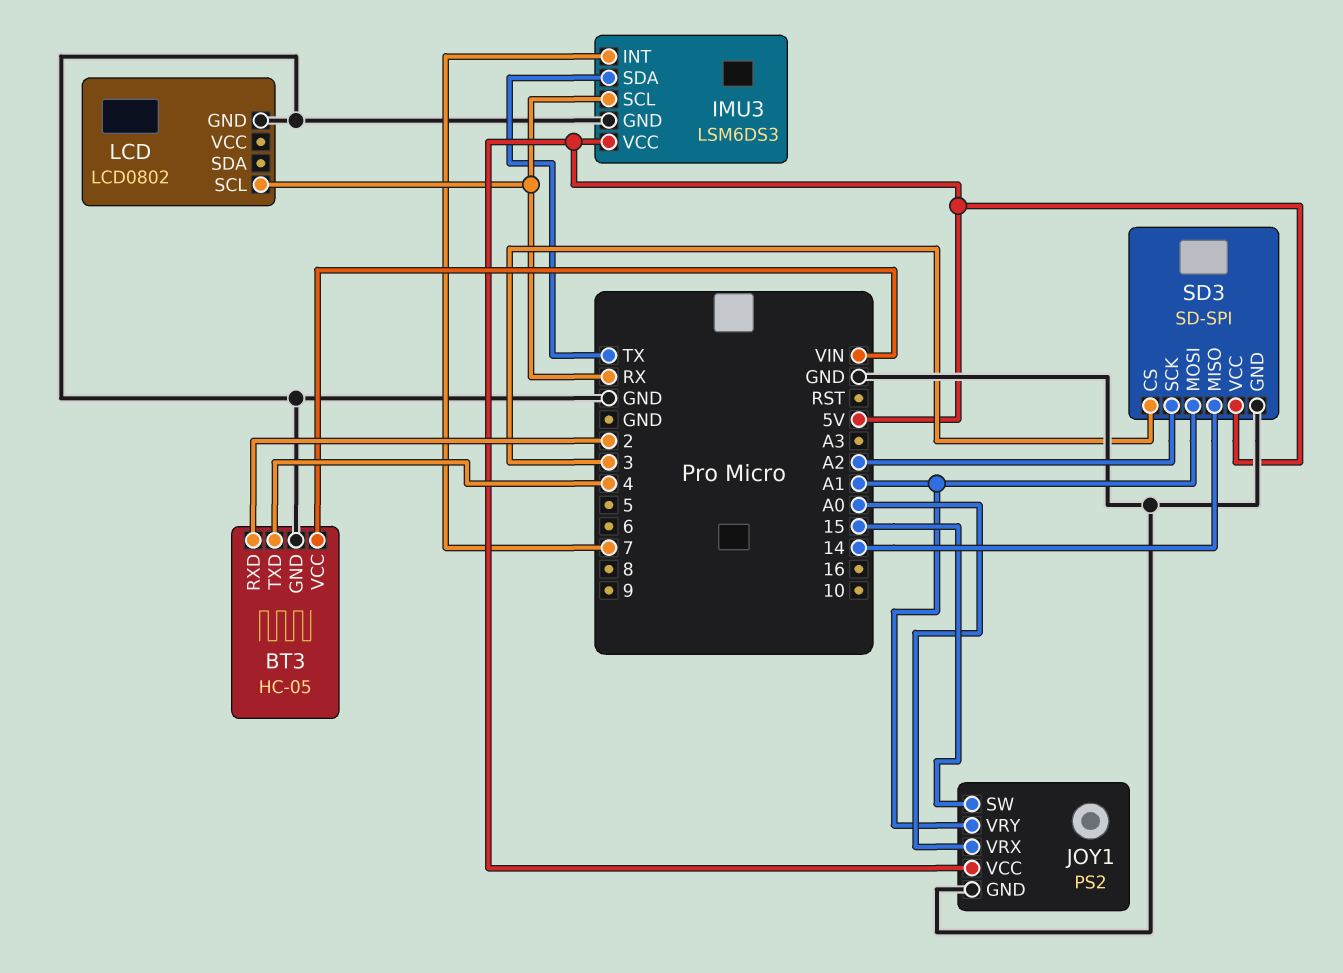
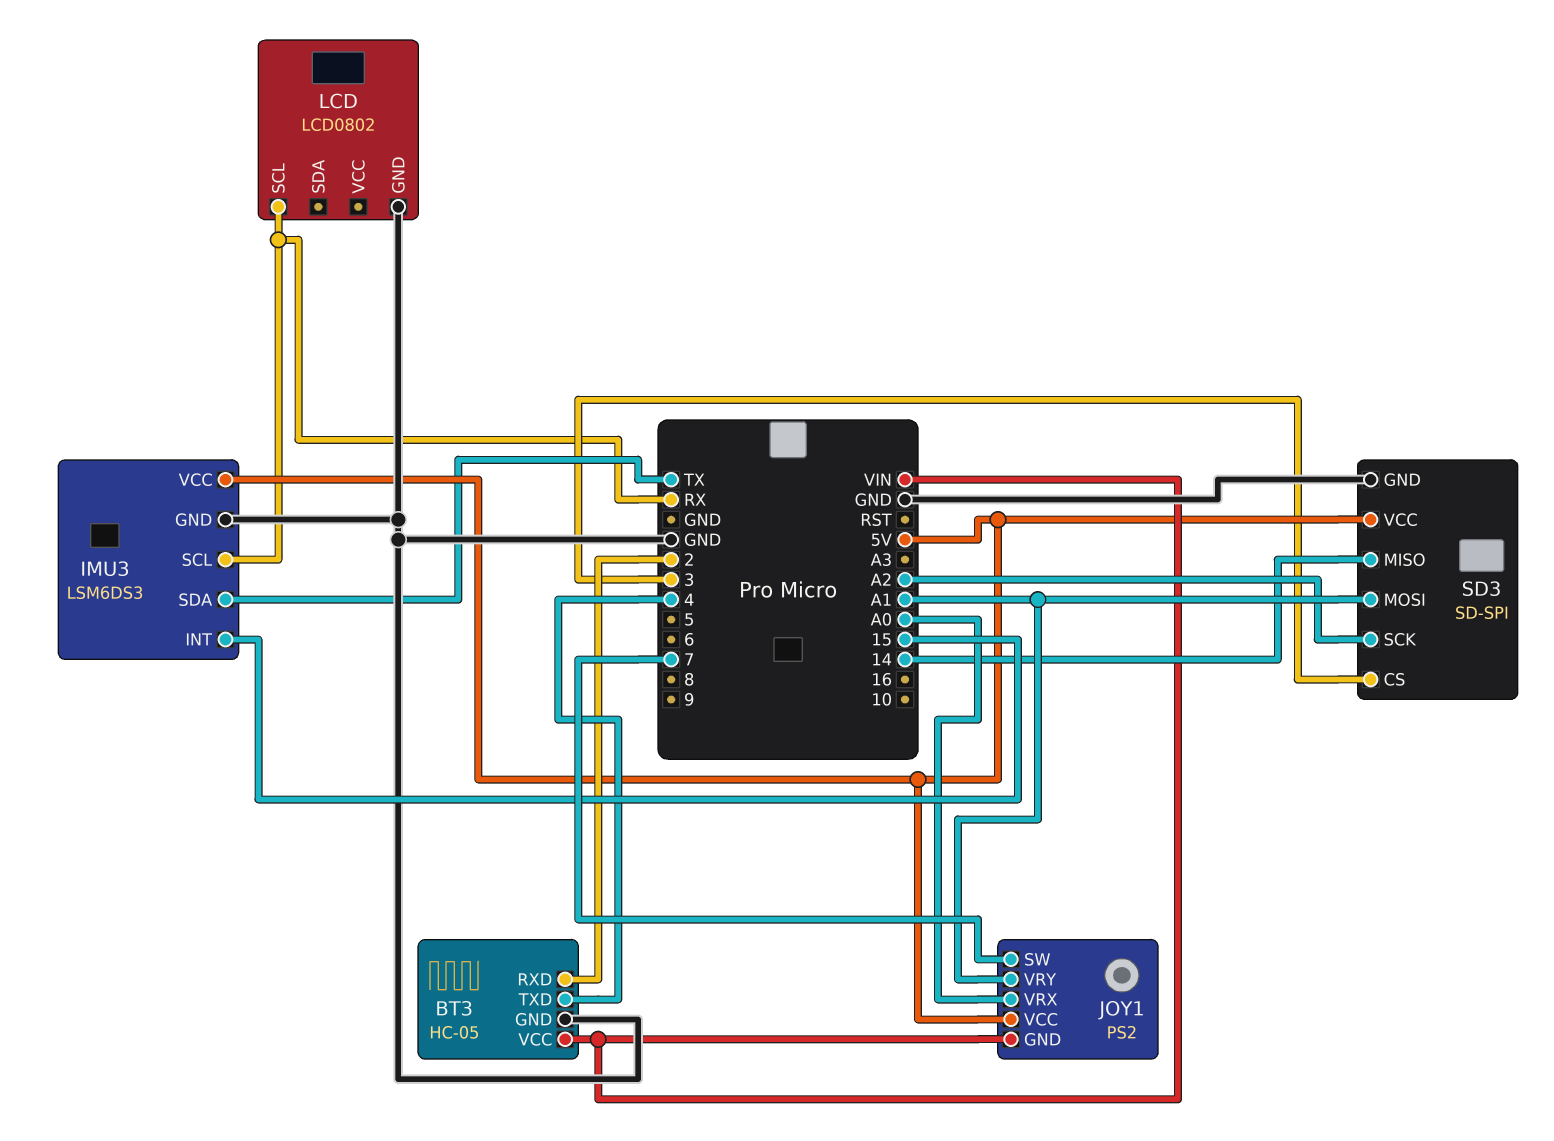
IMU3 pin INT: 7 -> 15
JOY1 pin GND: GND -> VIN
JOY1 pin SW: 15 -> 7

